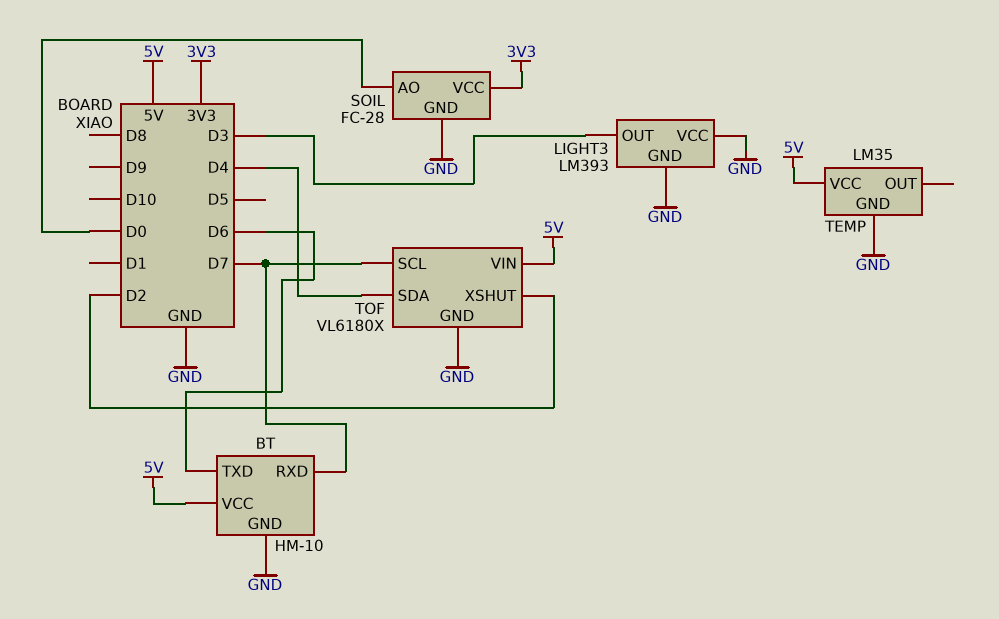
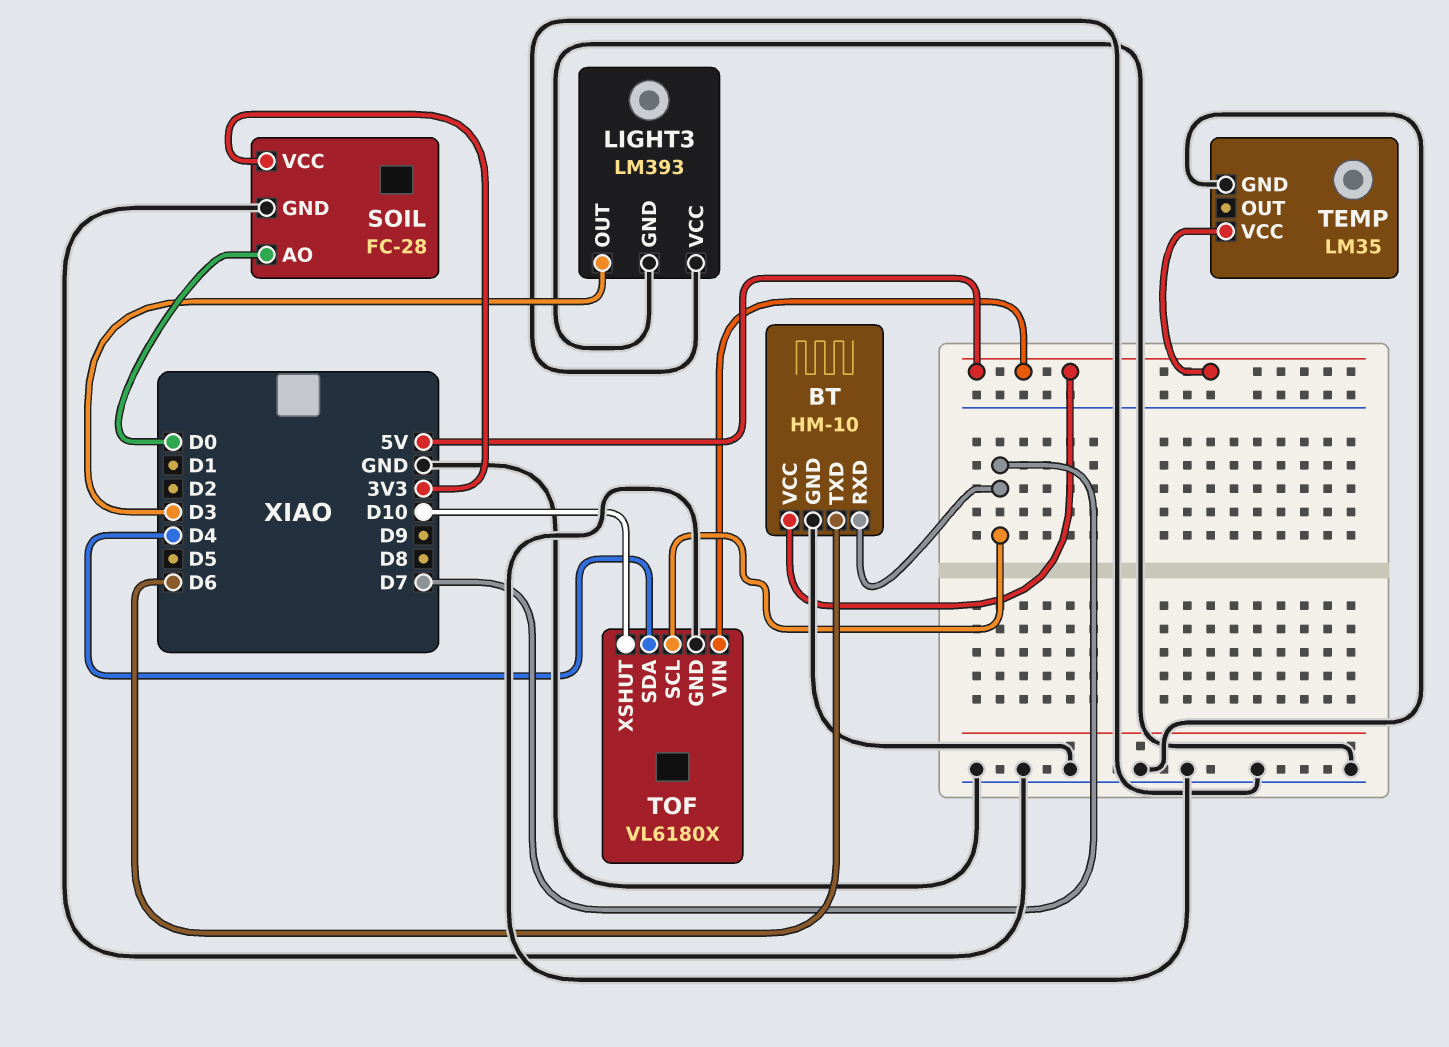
TOF pin XSHUT: D2 -> D10

